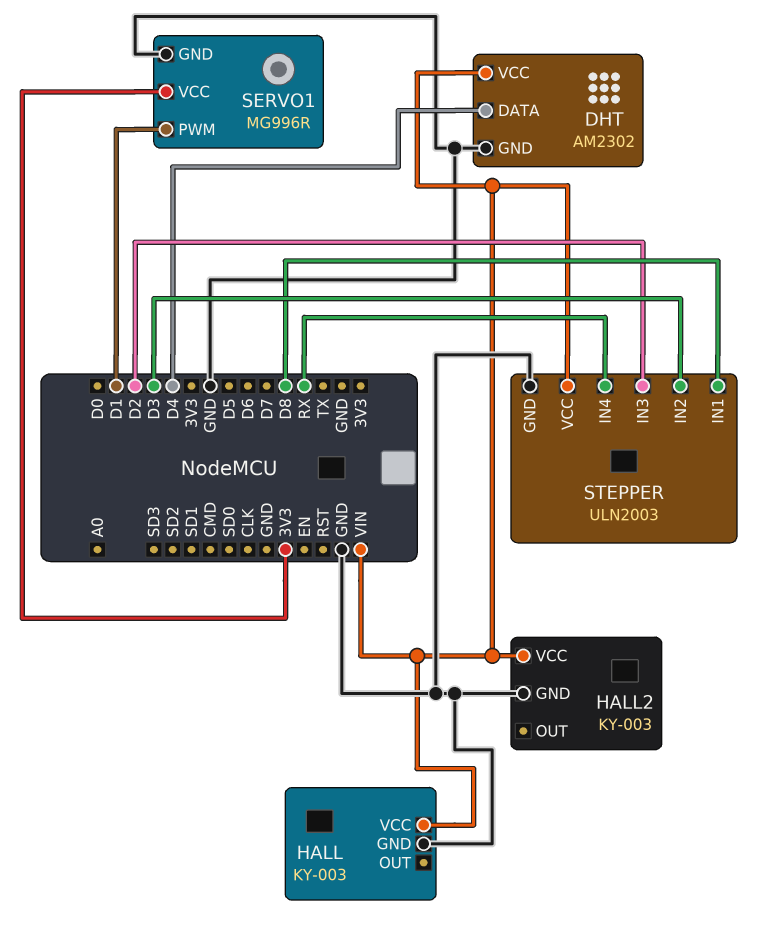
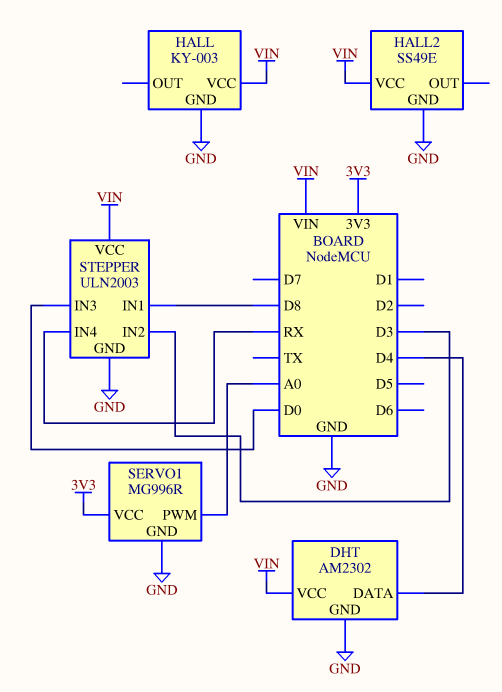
HALL2: KY-003 -> SS49E
SERVO1 pin PWM: D1 -> A0
STEPPER pin IN3: D2 -> D0

